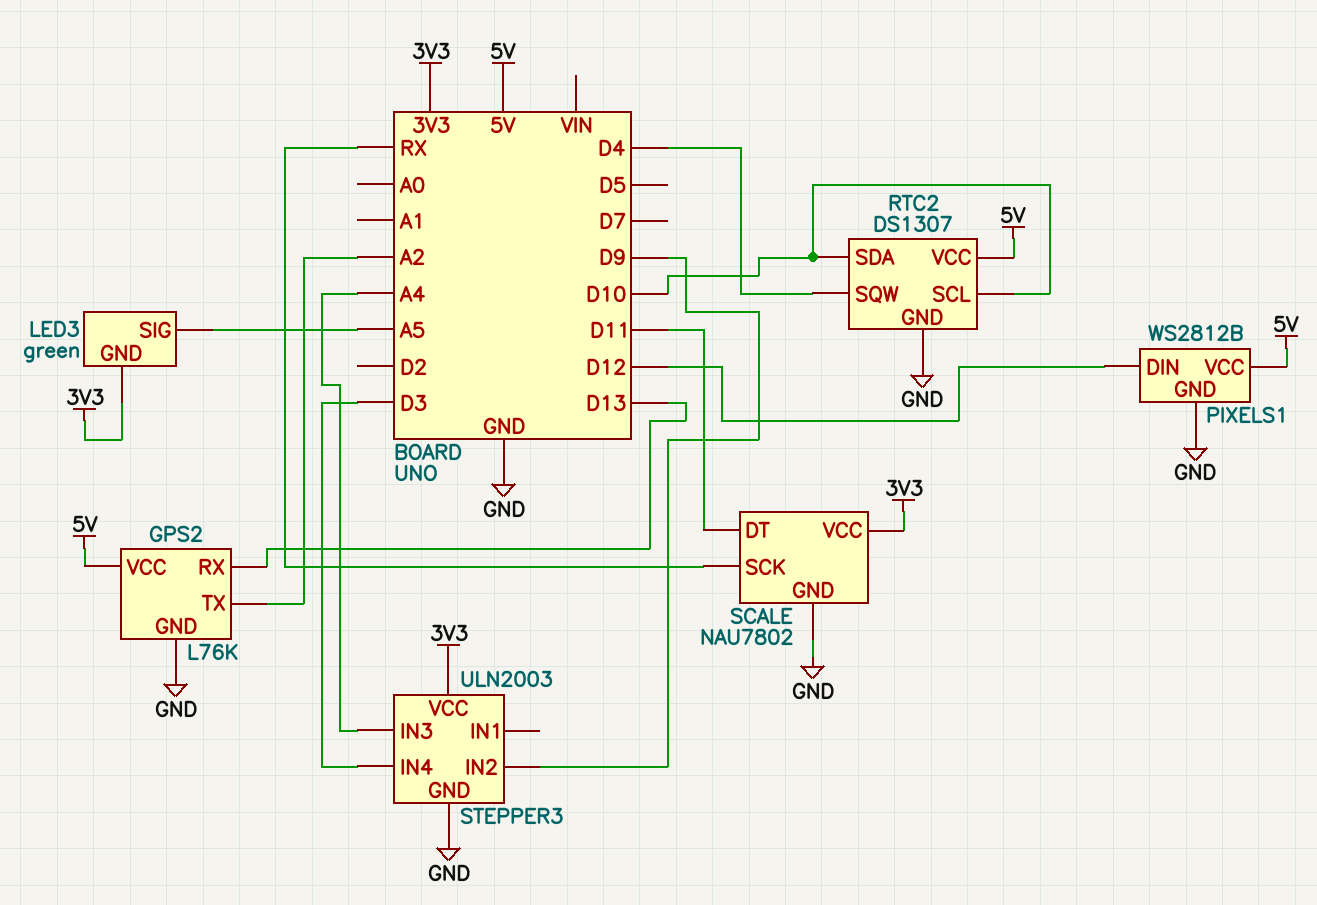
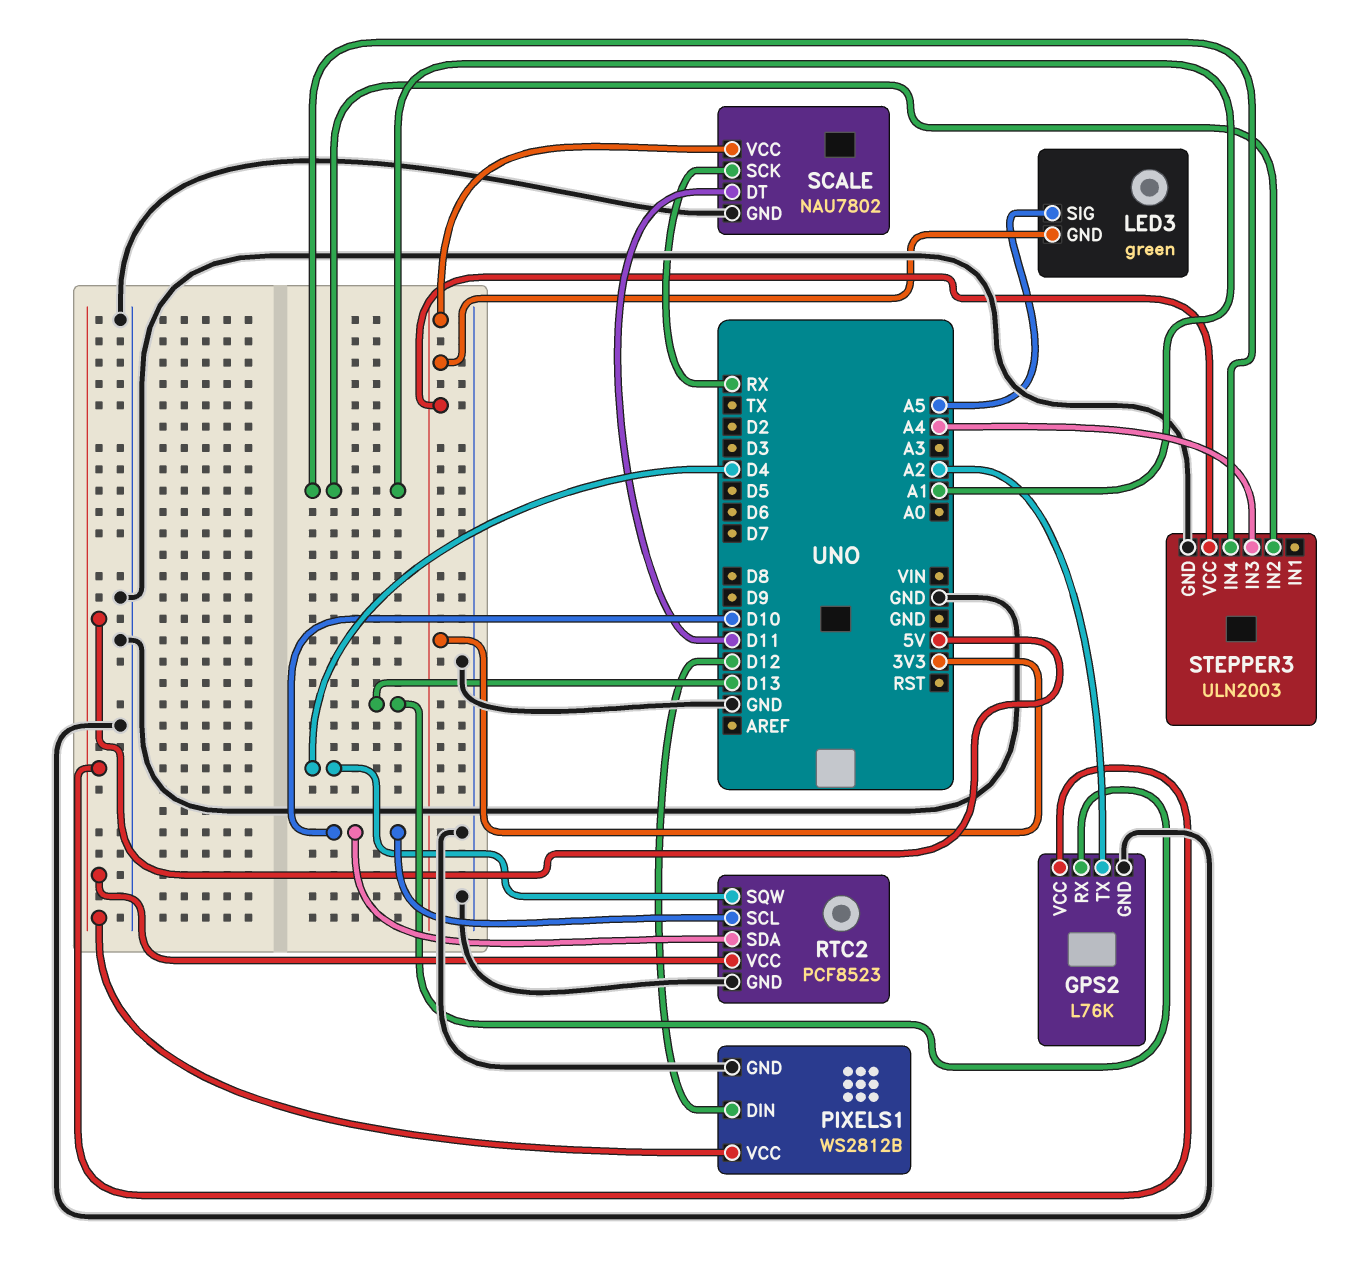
RTC2: DS1307 -> PCF8523
STEPPER3 pin IN2: D9 -> A1
STEPPER3 pin IN4: D3 -> A1

